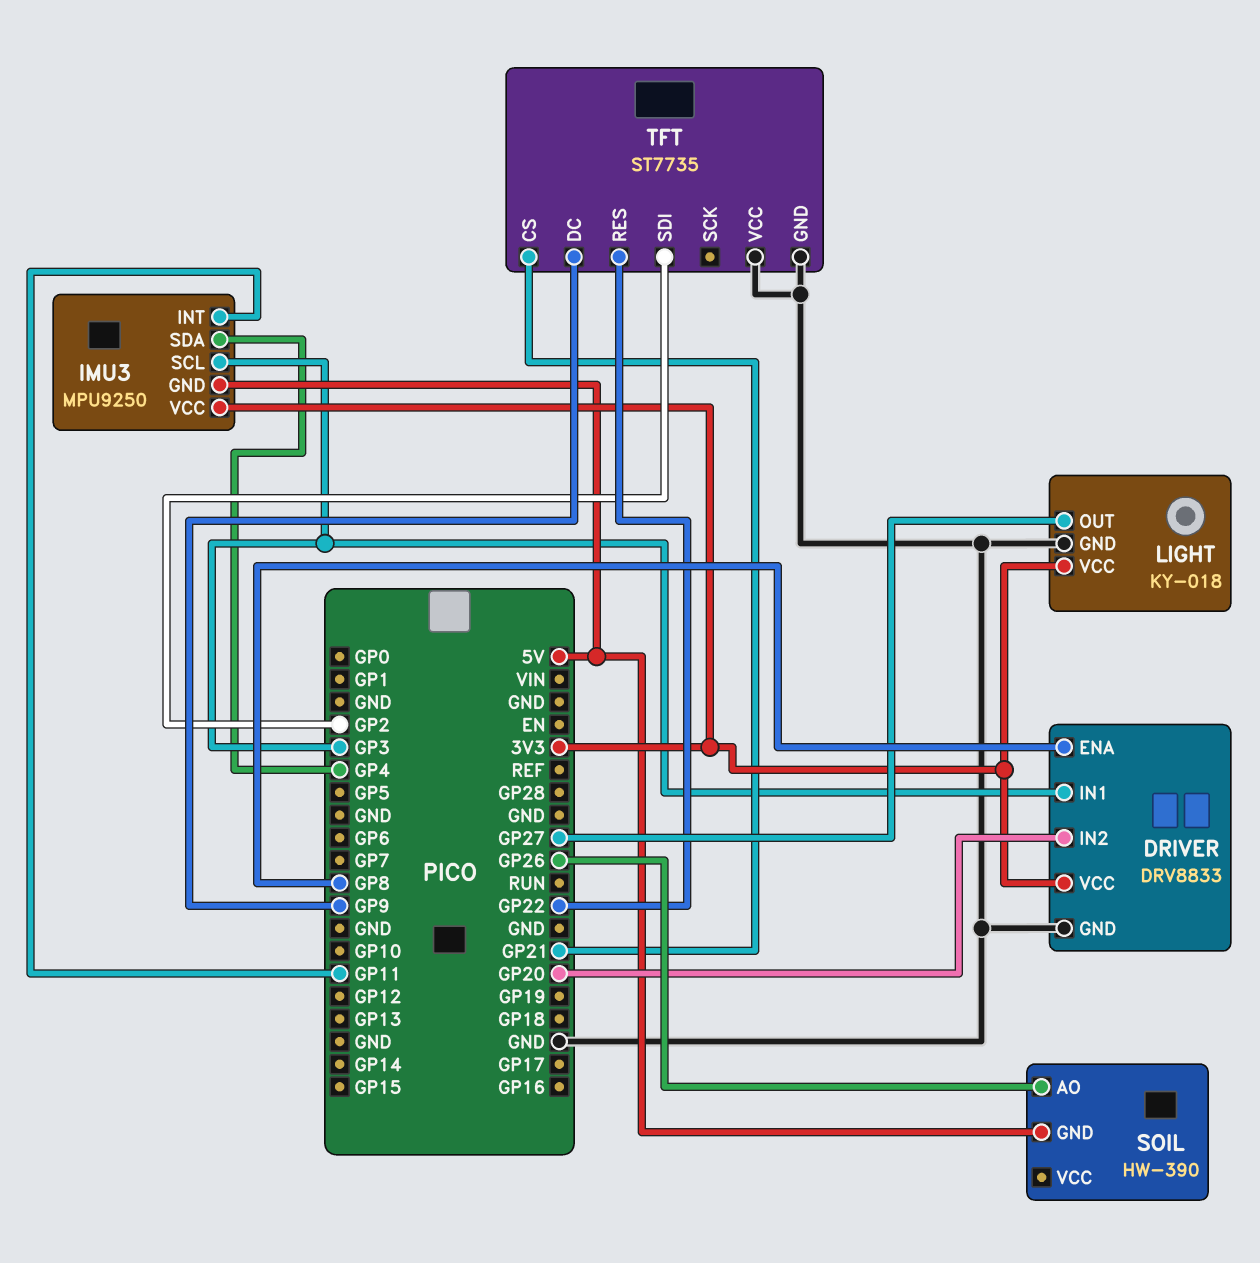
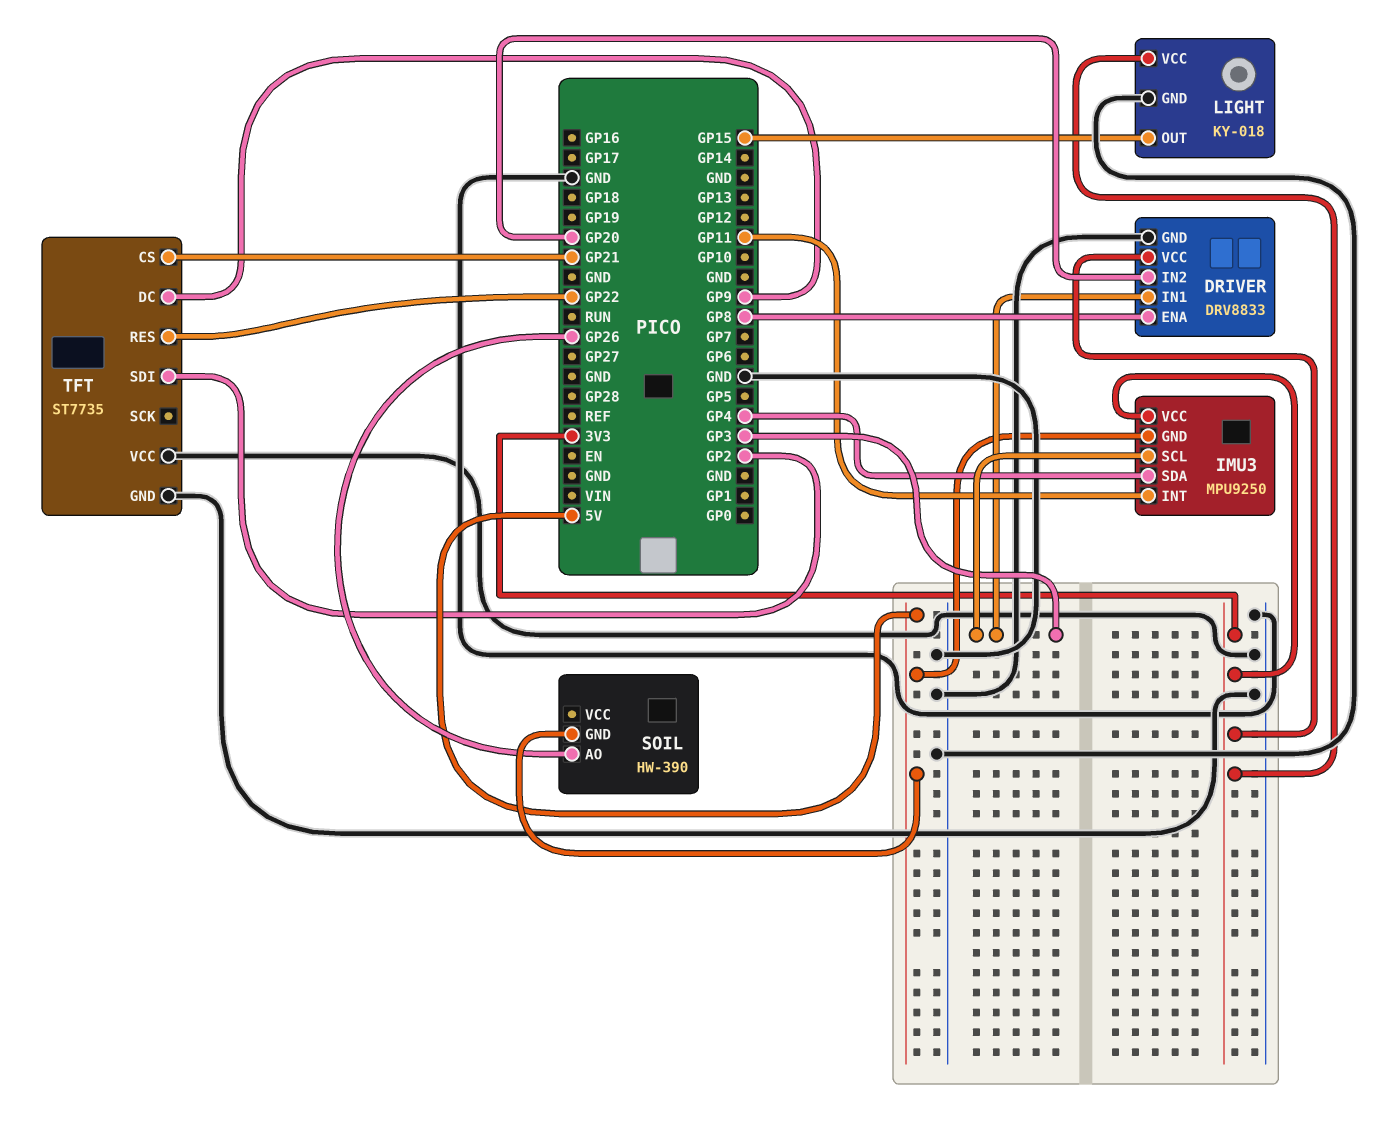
LIGHT pin OUT: GP27 -> GP15

